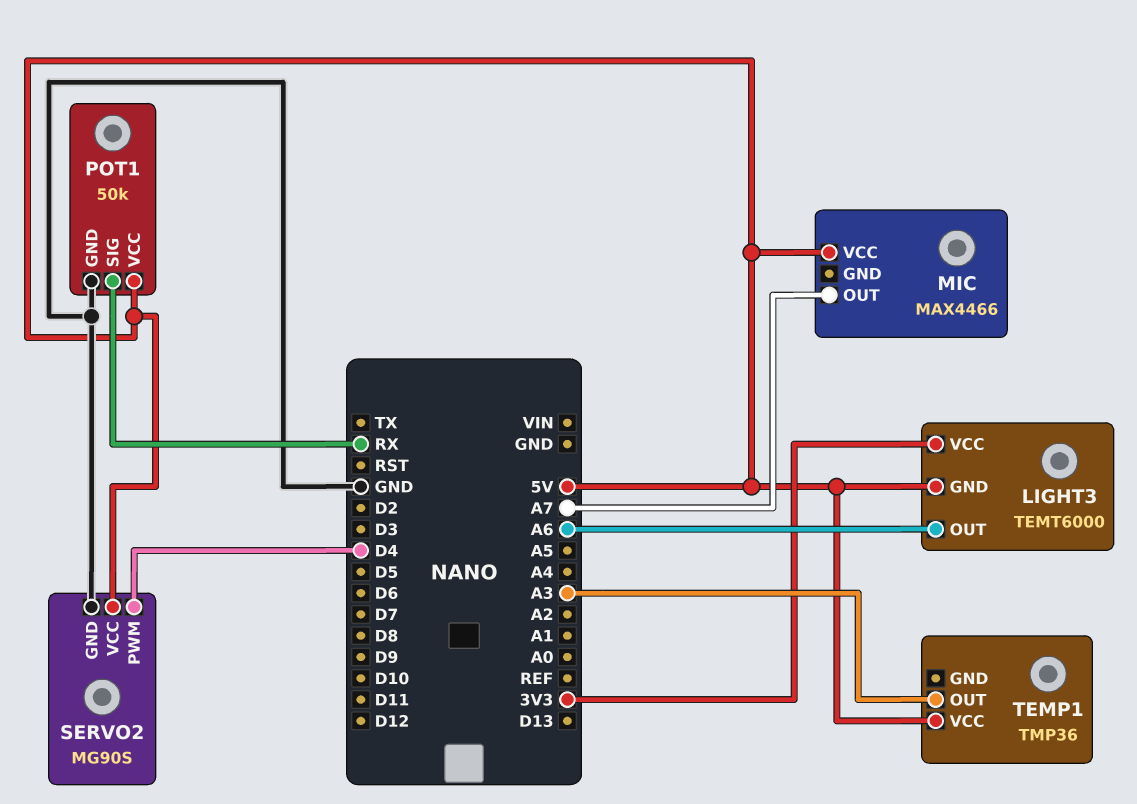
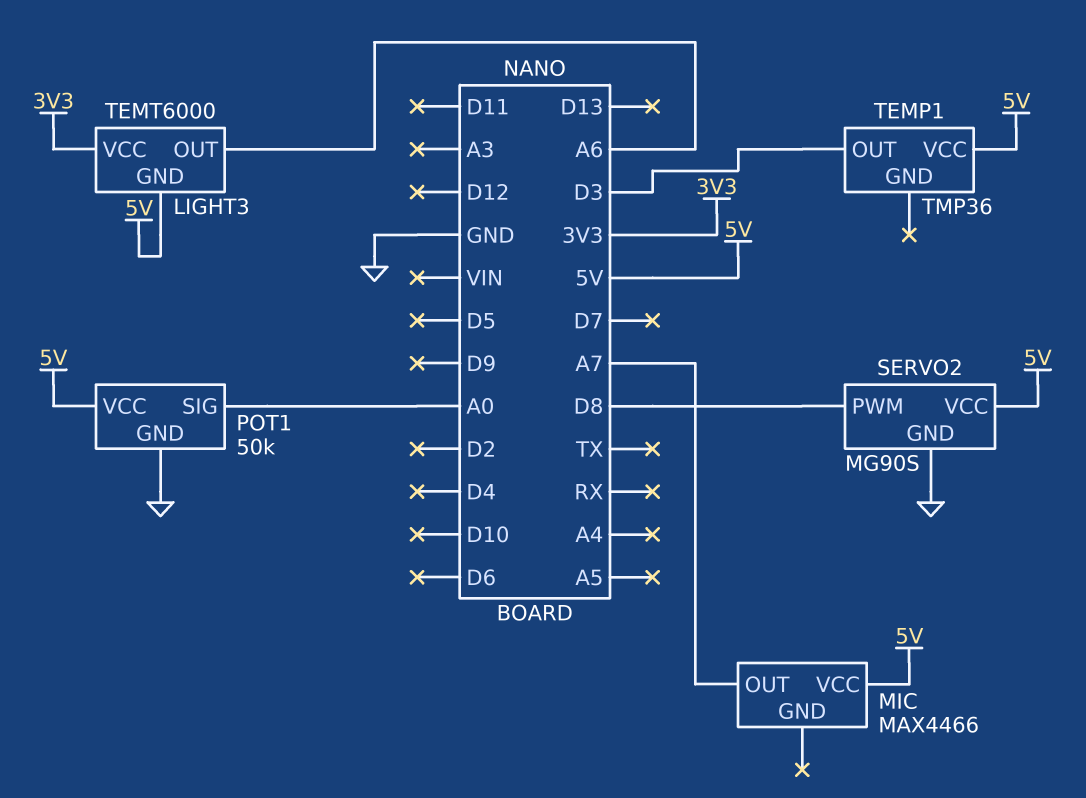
POT1 pin SIG: RX -> A0
SERVO2 pin PWM: D4 -> D8
TEMP1 pin OUT: A3 -> D3

